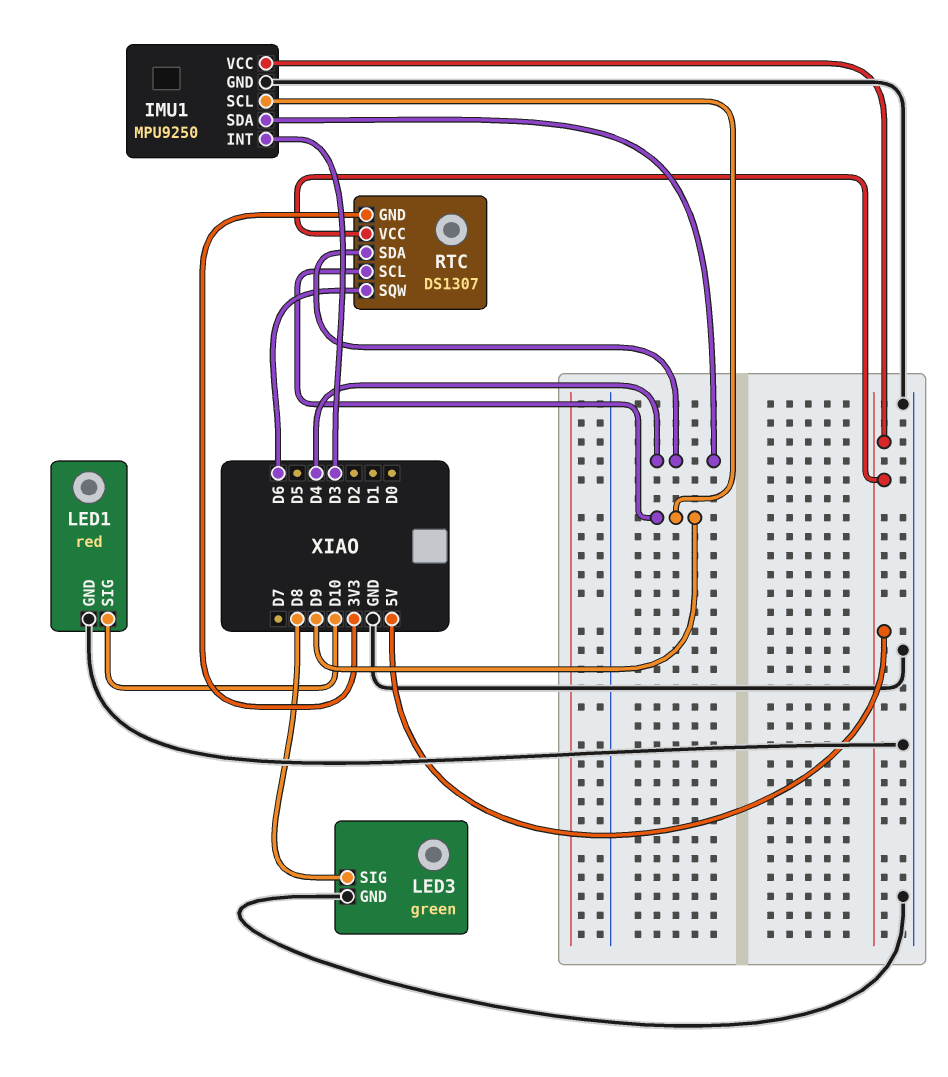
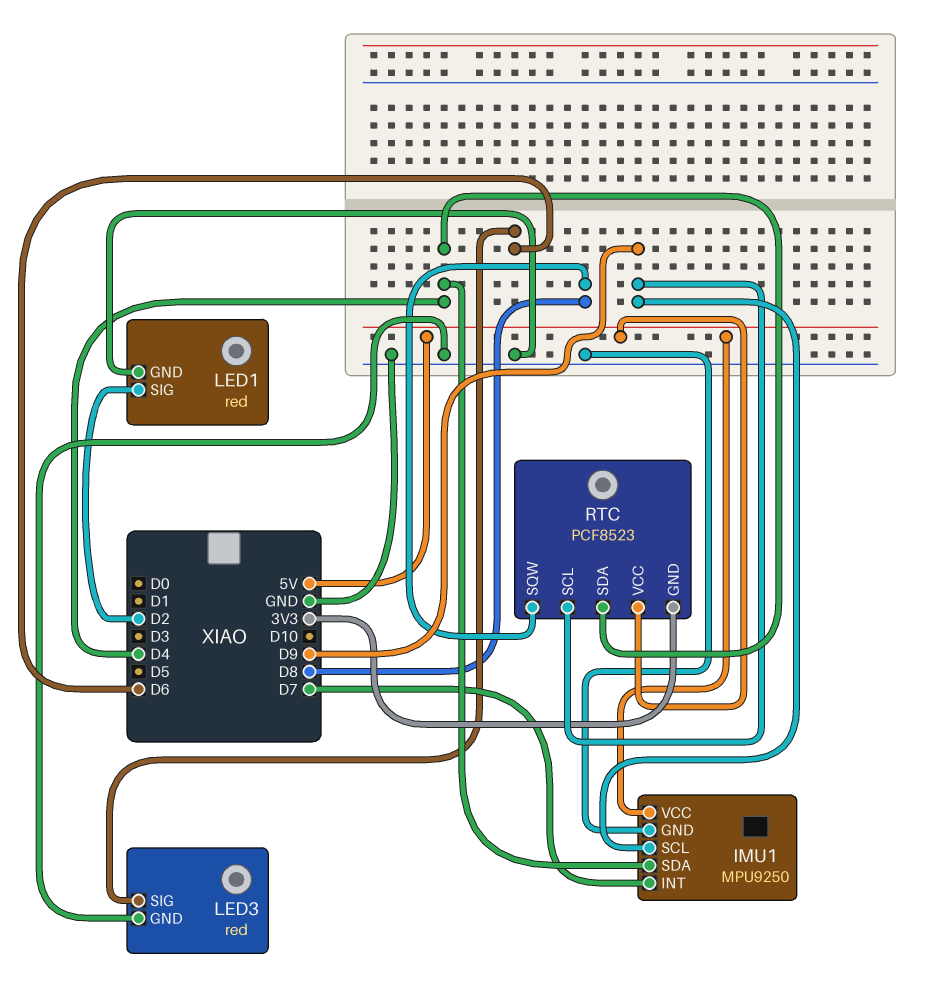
IMU1 pin INT: D3 -> D7
LED1 pin SIG: D10 -> D2
LED3: green -> red
LED3 pin SIG: D8 -> D6
RTC: DS1307 -> PCF8523
RTC pin SQW: D6 -> D8

